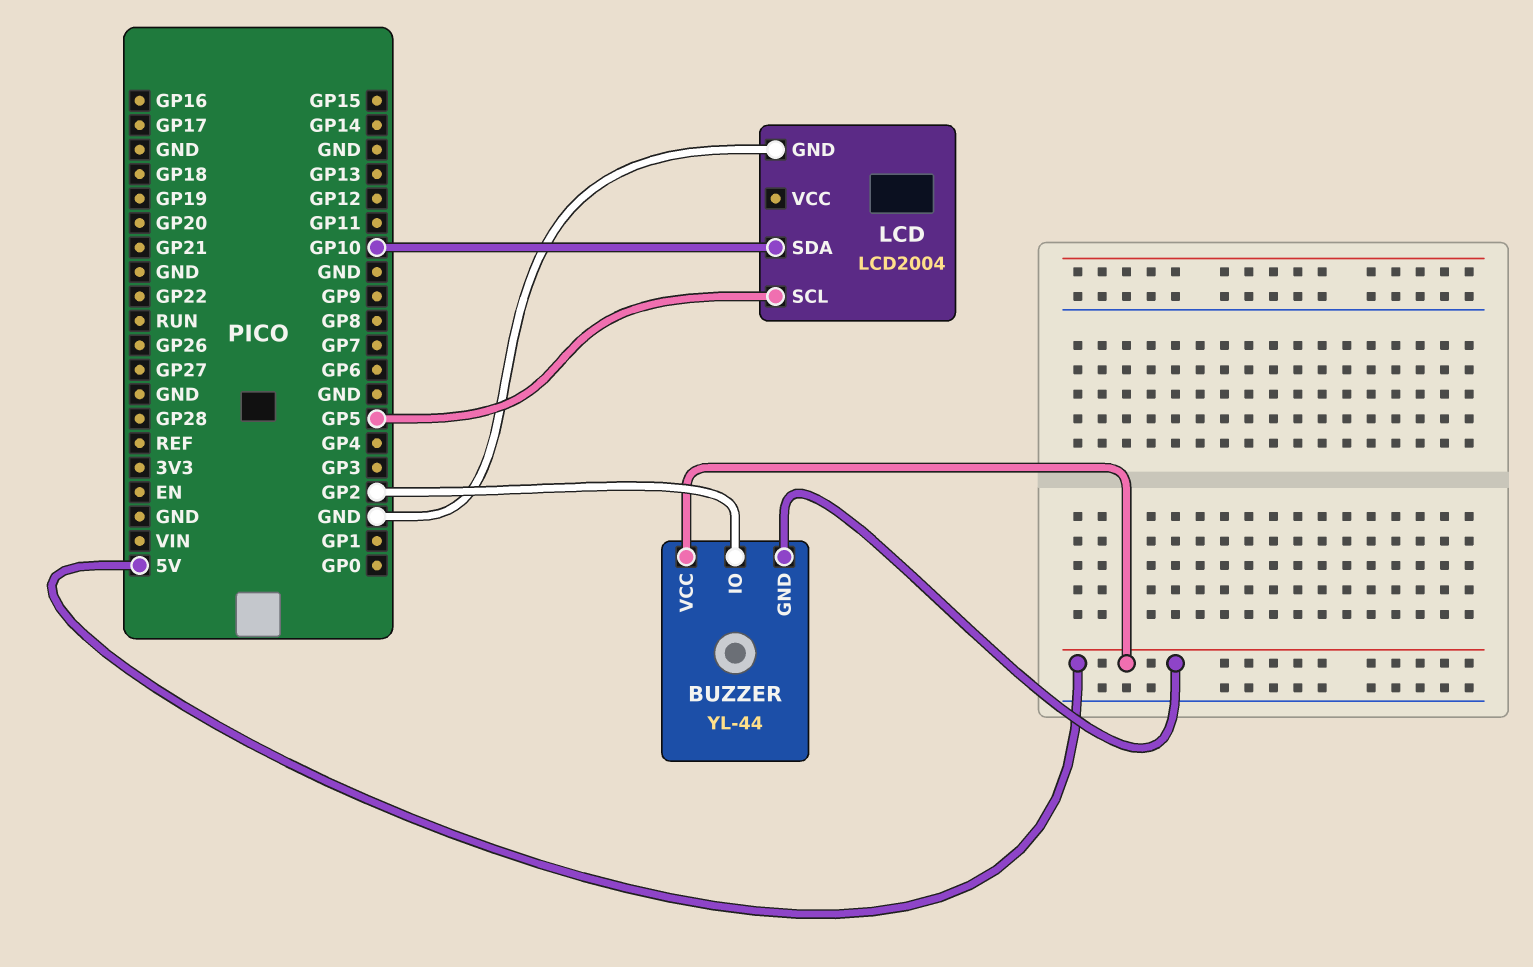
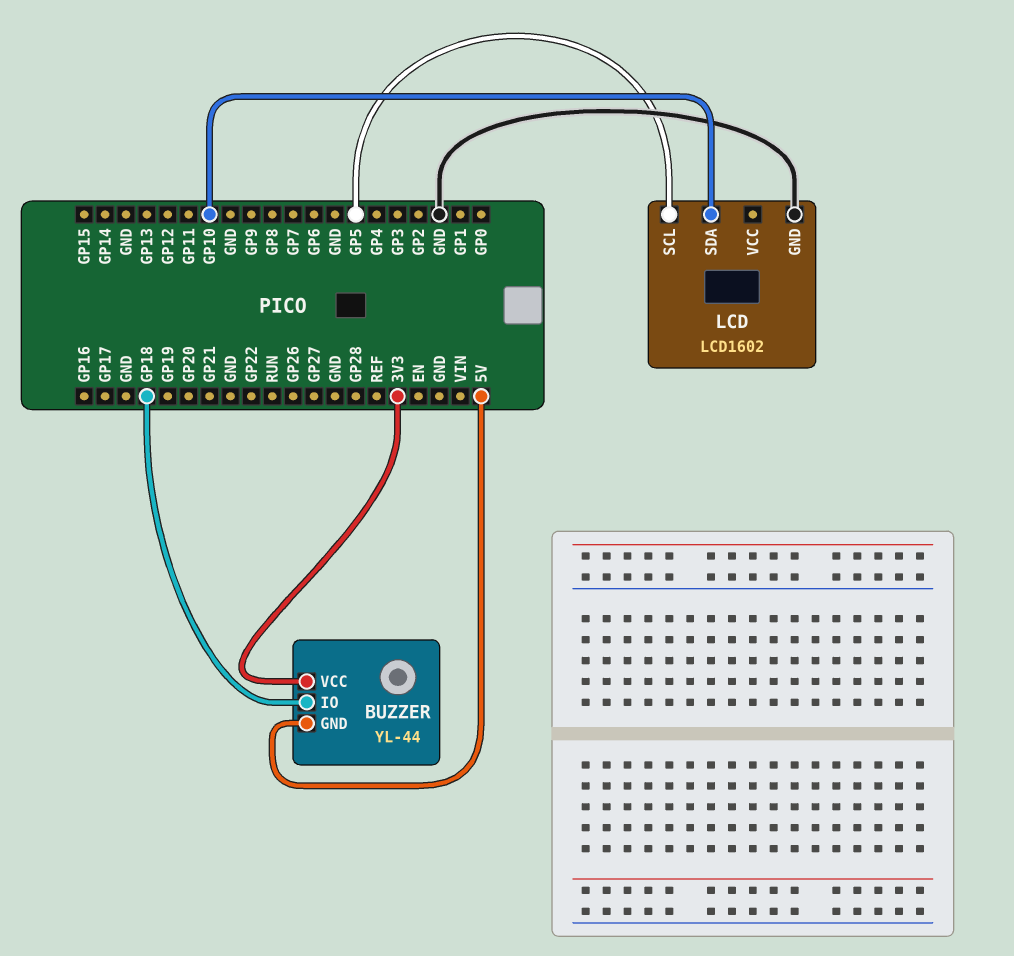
BUZZER pin IO: GP2 -> GP18
BUZZER pin VCC: 5V -> 3V3
LCD: LCD2004 -> LCD1602

